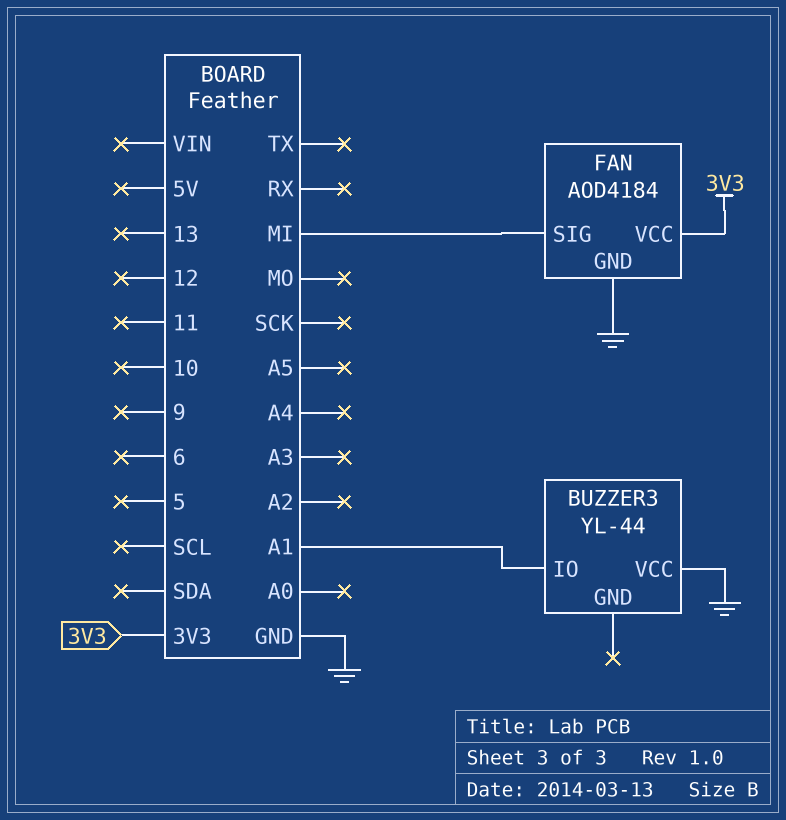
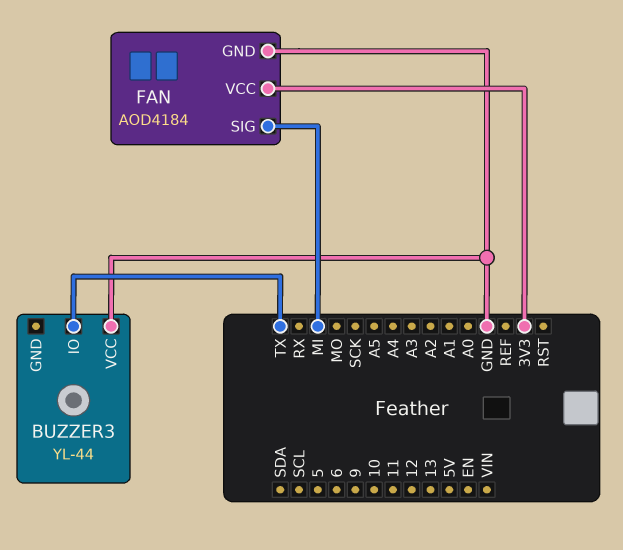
BUZZER3 pin IO: A1 -> TX

